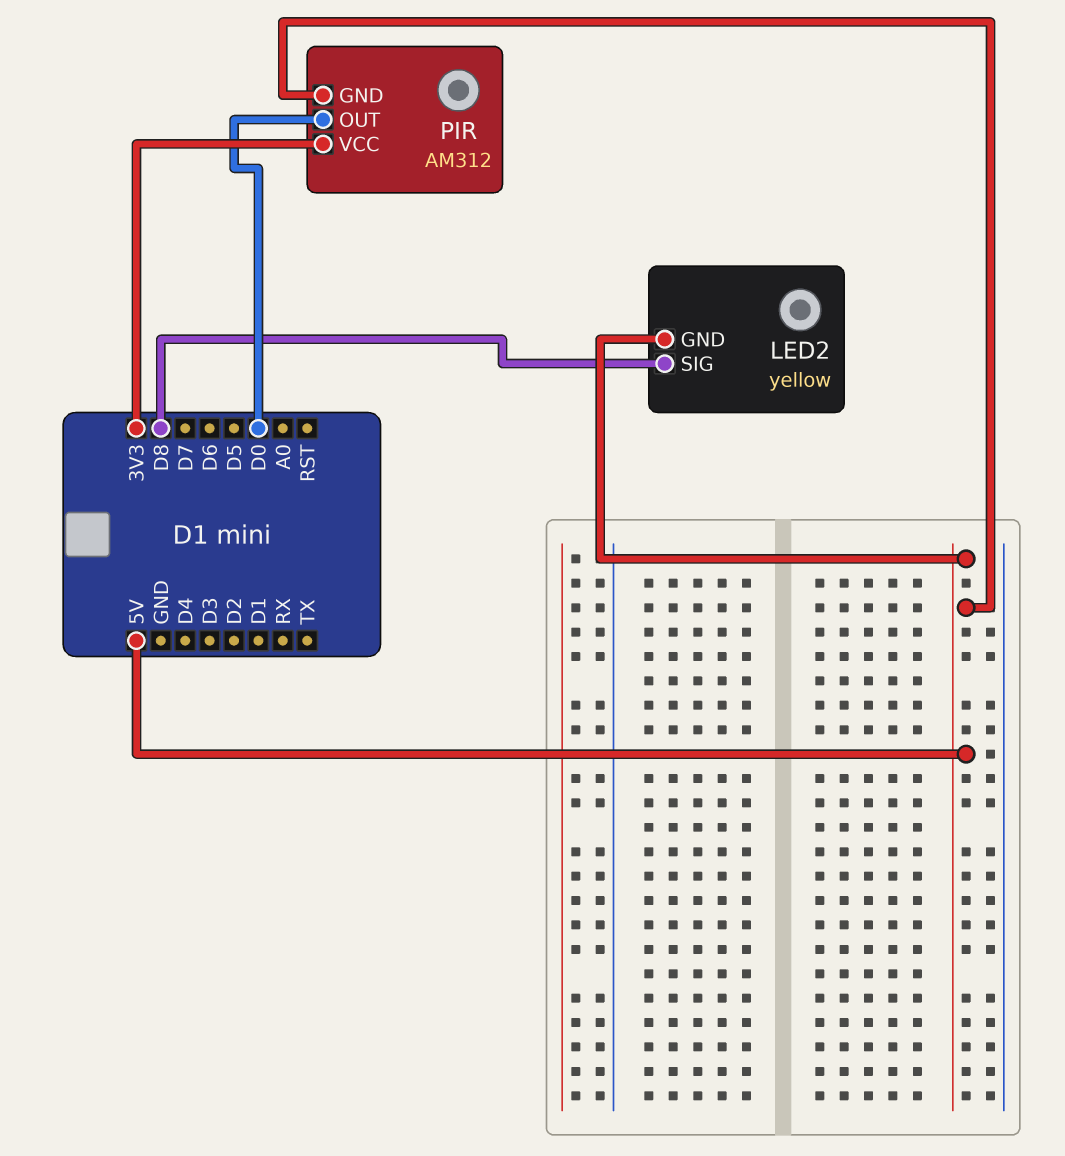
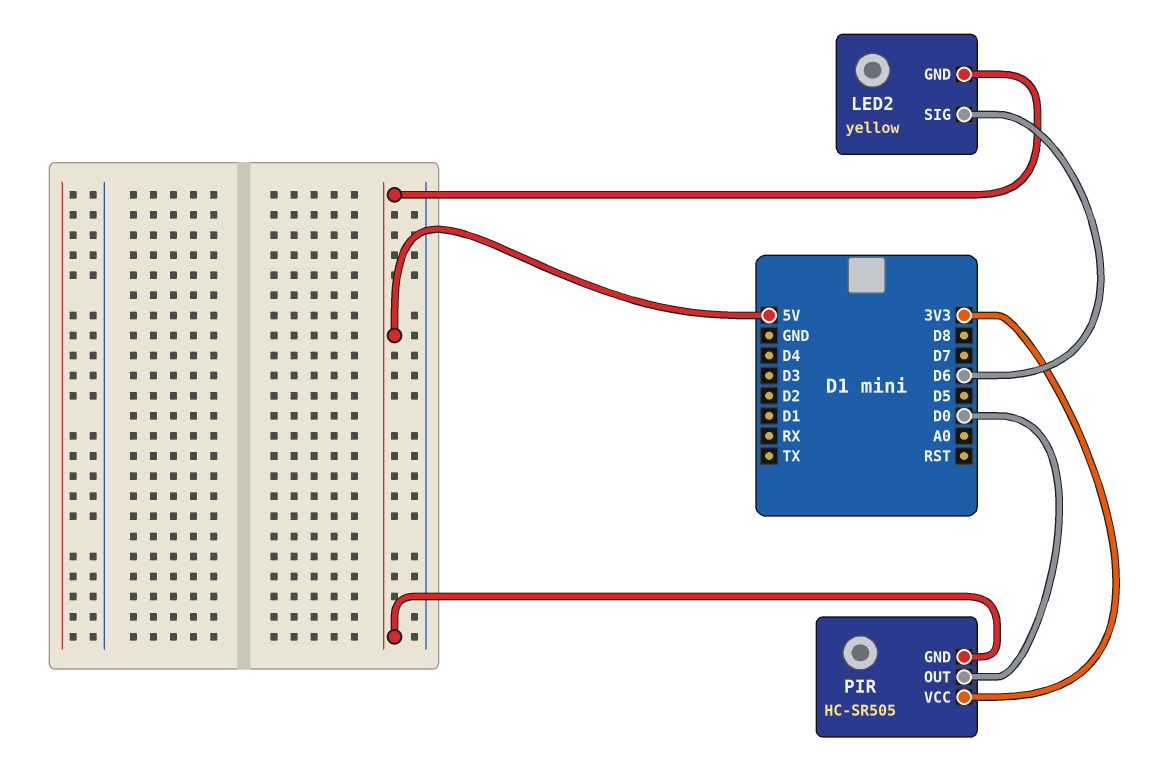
LED2 pin SIG: D8 -> D6
PIR: AM312 -> HC-SR505

